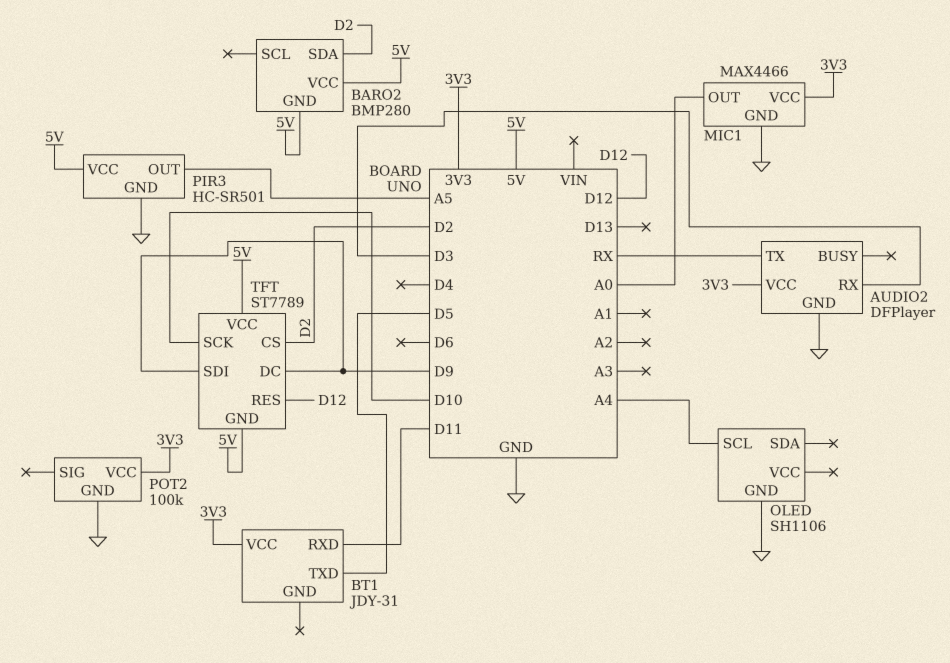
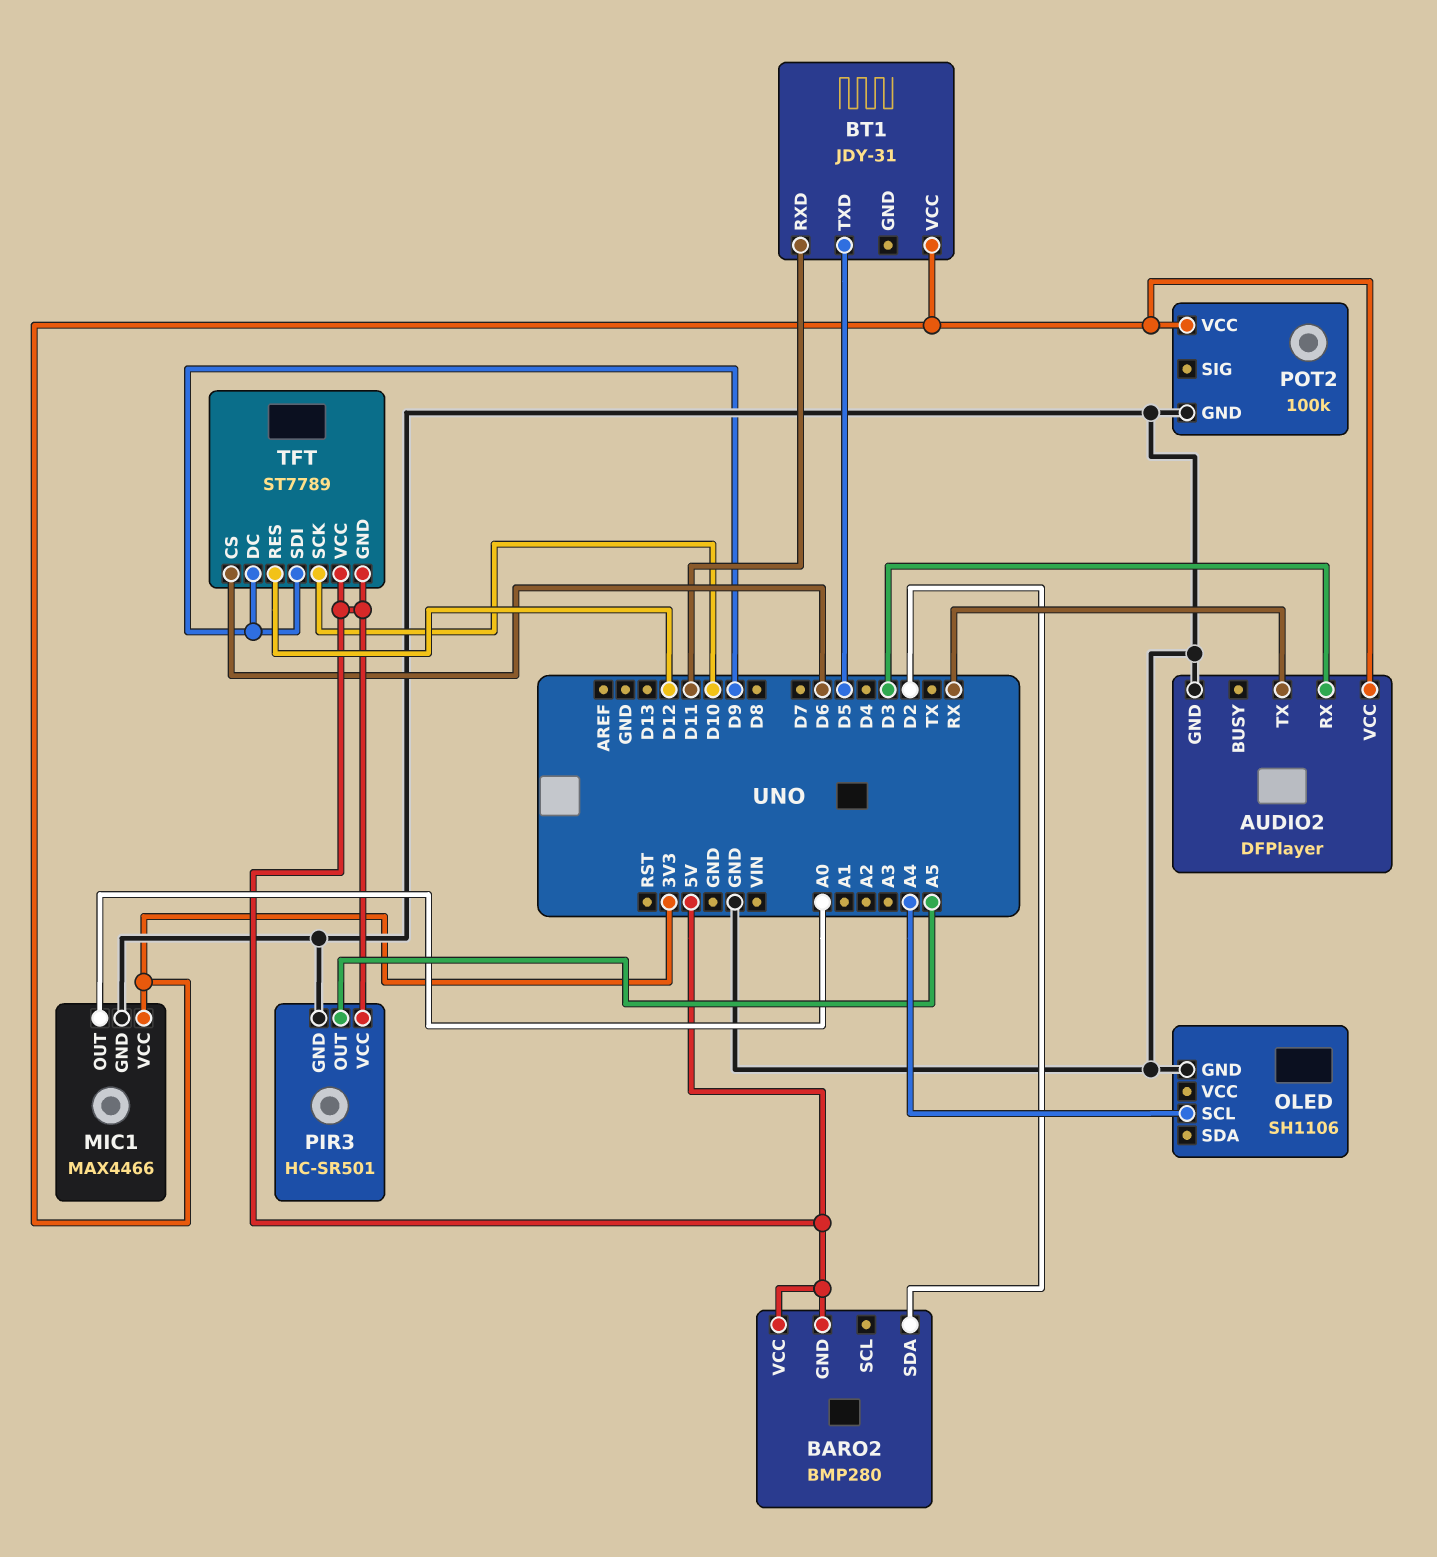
TFT pin CS: D2 -> D6

